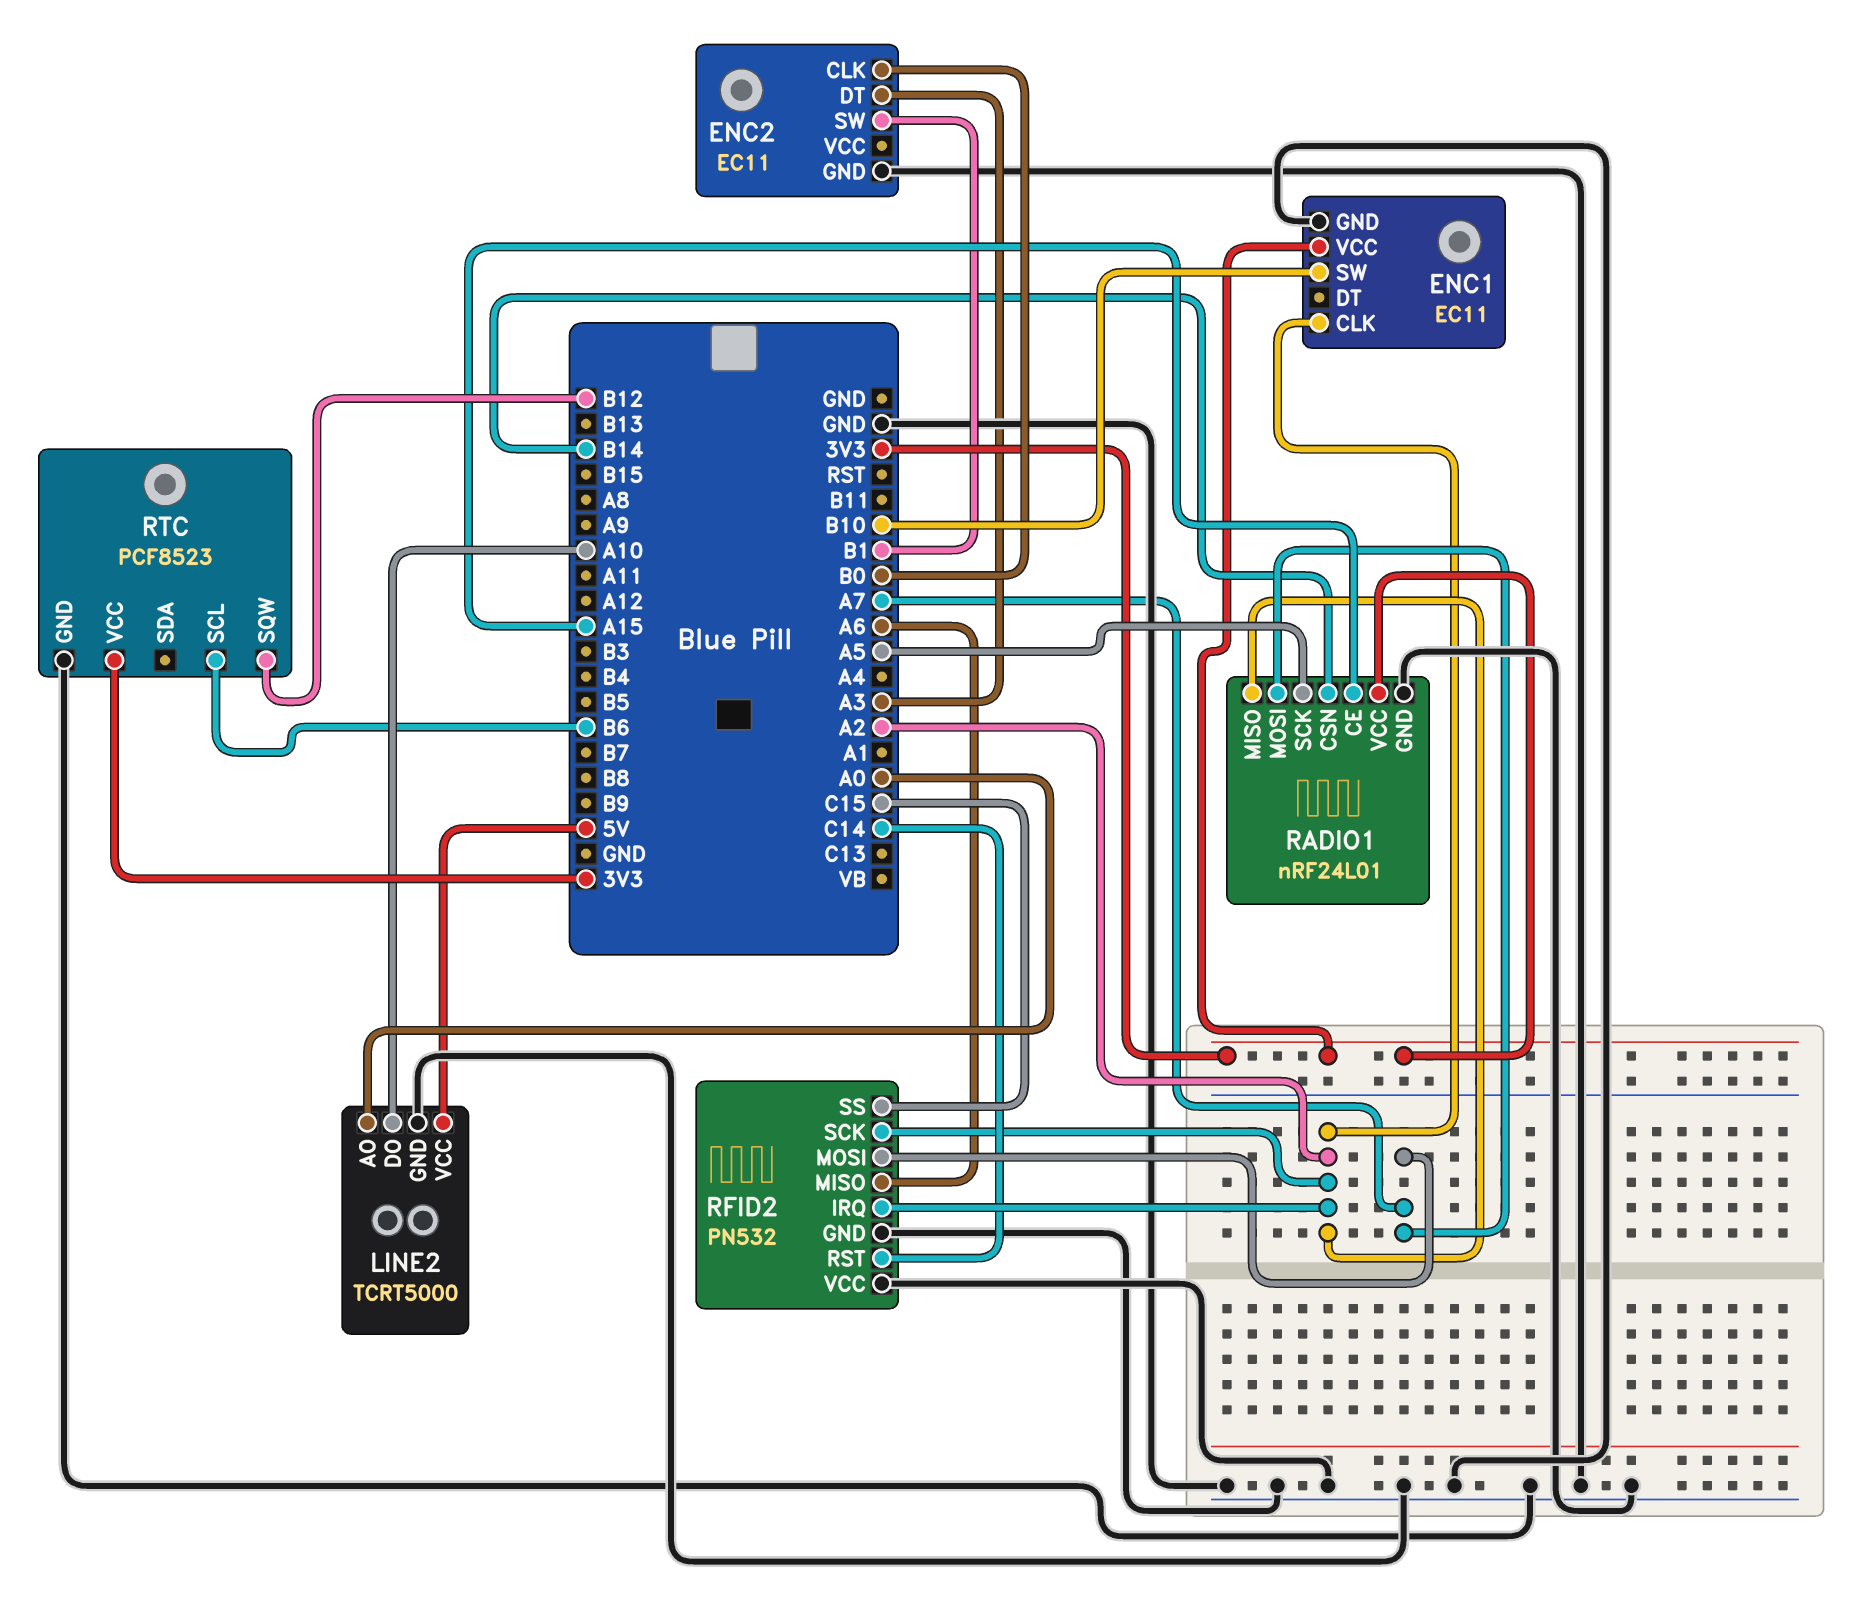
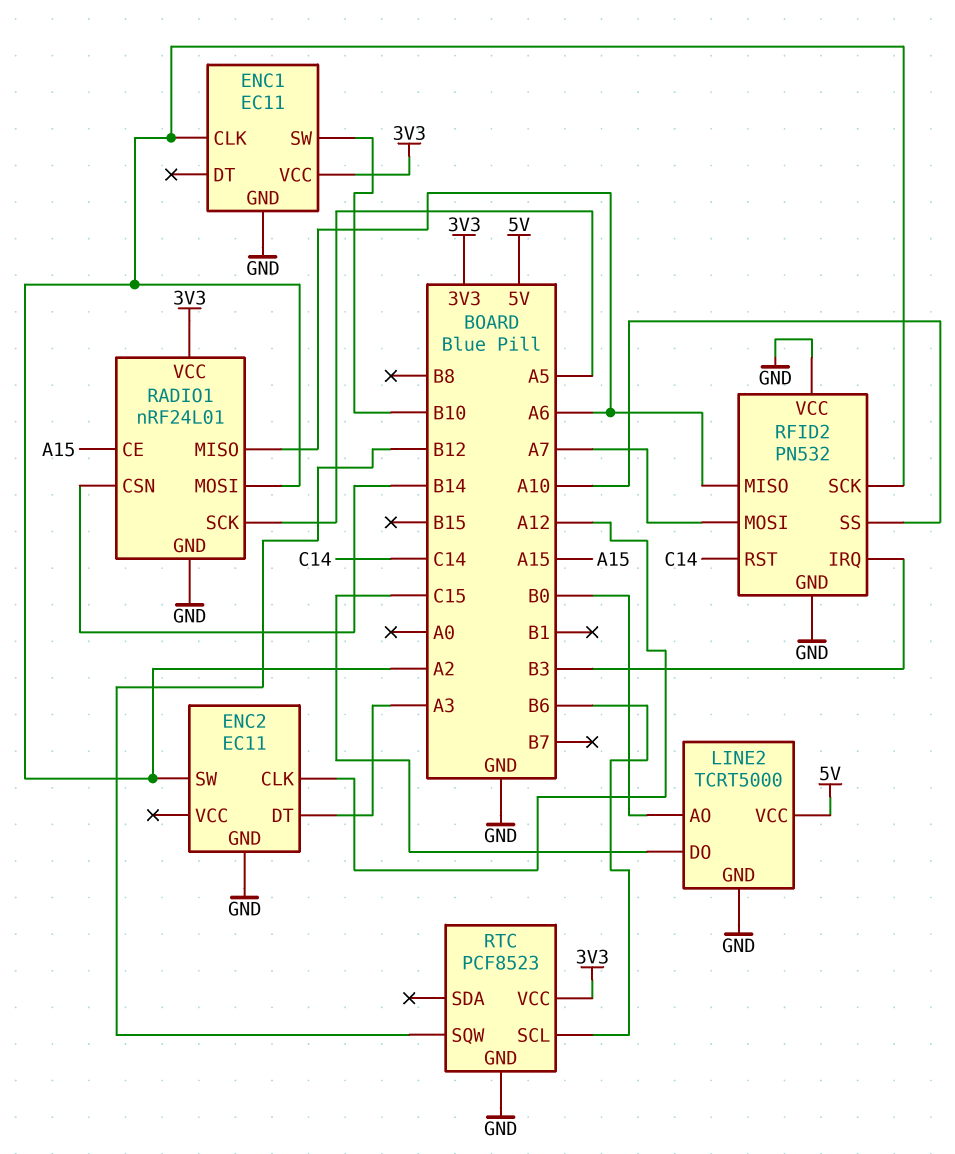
ENC2 pin CLK: B0 -> A12
ENC2 pin SW: B1 -> A2
LINE2 pin AO: A0 -> B0
LINE2 pin DO: A10 -> C15
RADIO1 pin MISO: A2 -> A6
RADIO1 pin MOSI: A7 -> A2
RFID2 pin IRQ: A2 -> B3
RFID2 pin SS: C15 -> A10

